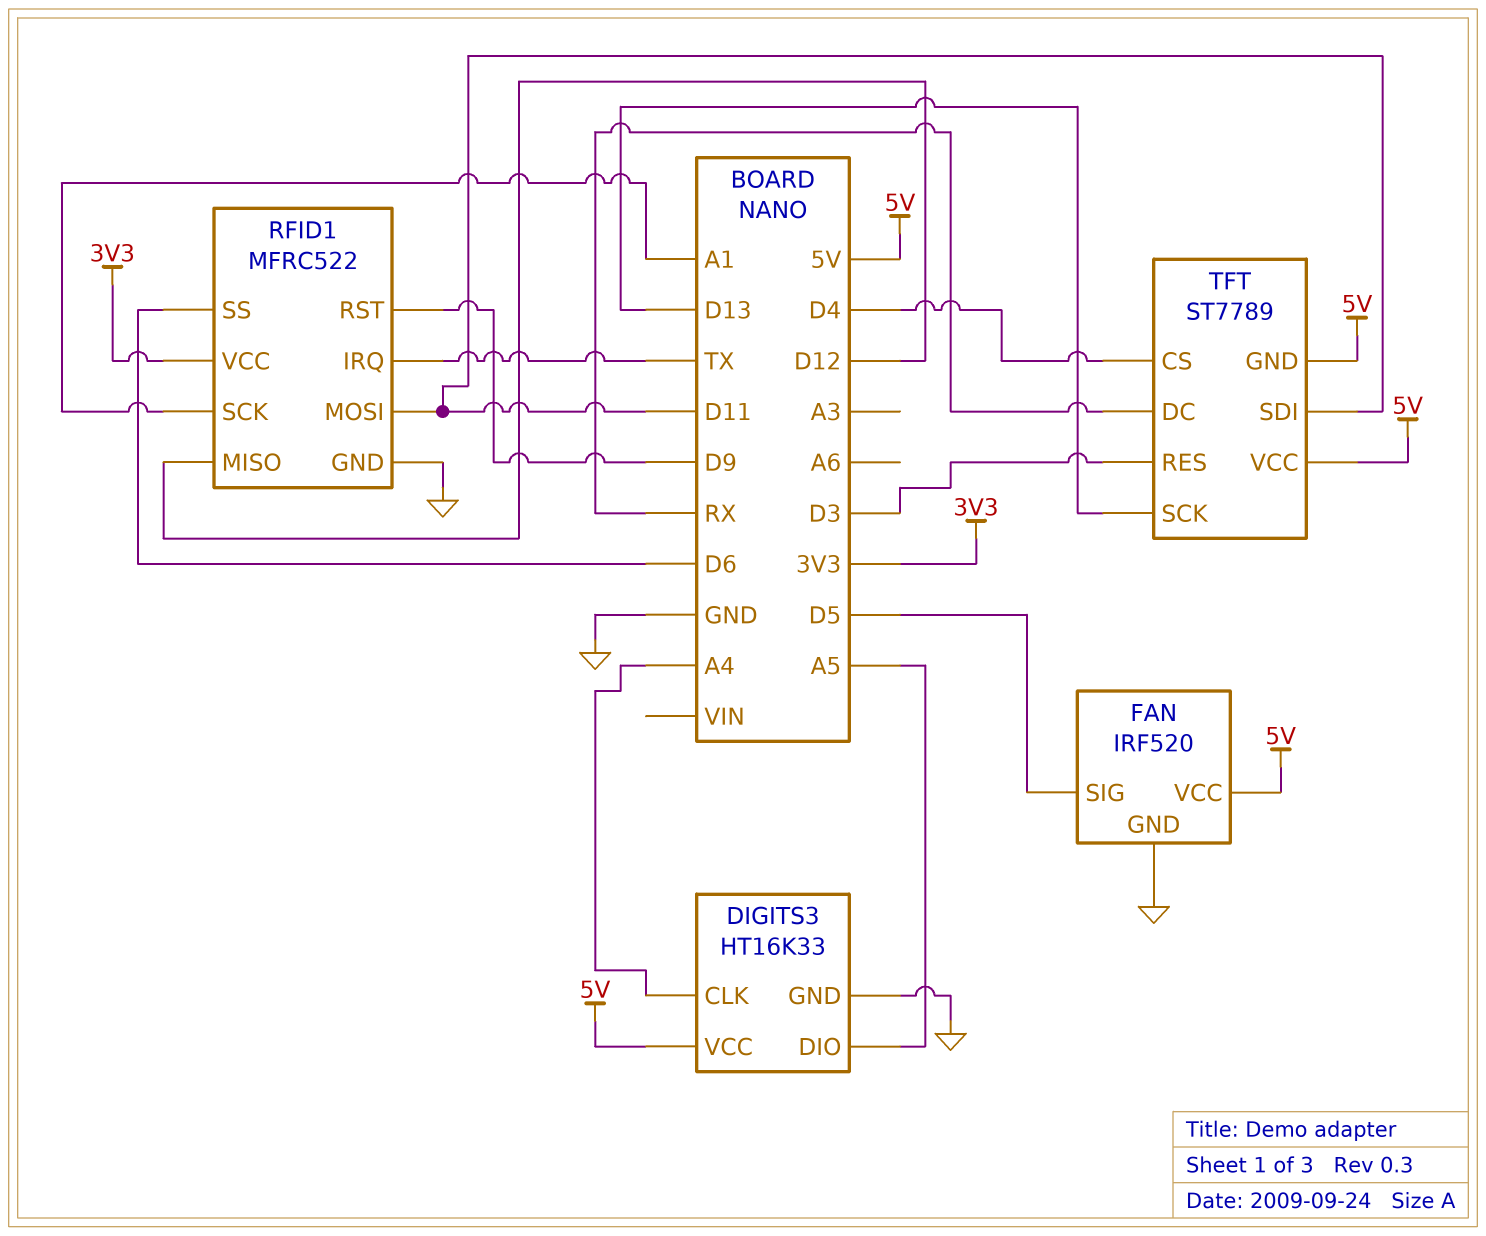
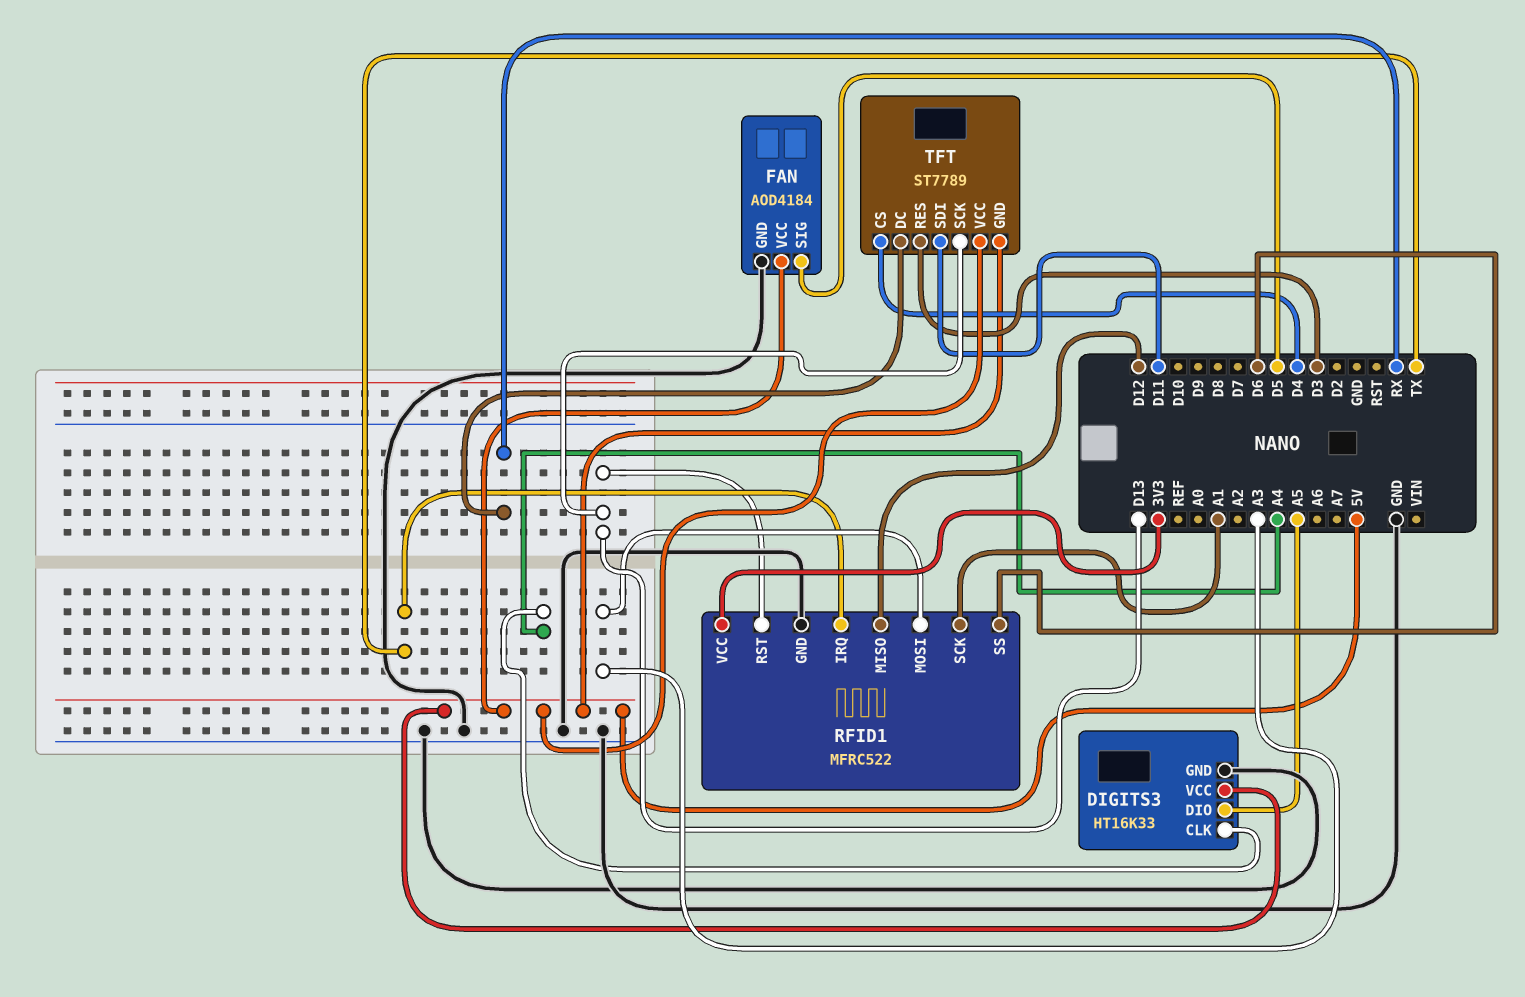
FAN: IRF520 -> AOD4184
RFID1 pin MOSI: D11 -> A3
RFID1 pin RST: D9 -> D13

